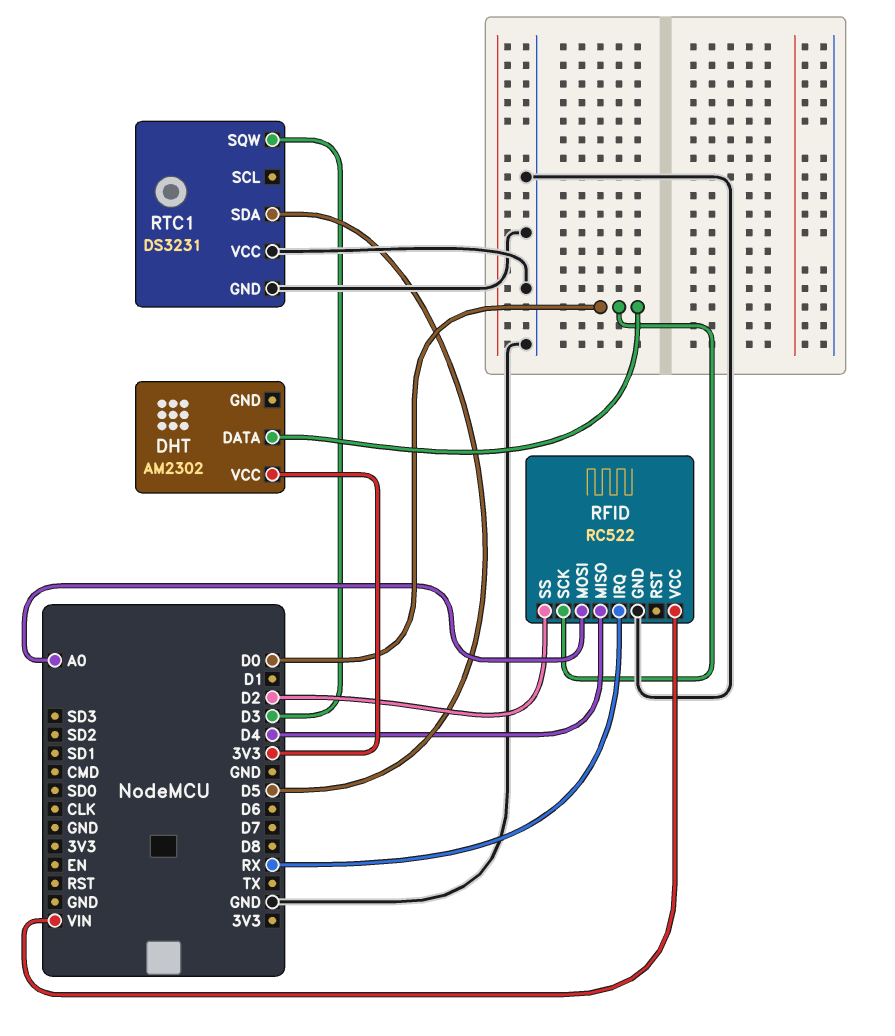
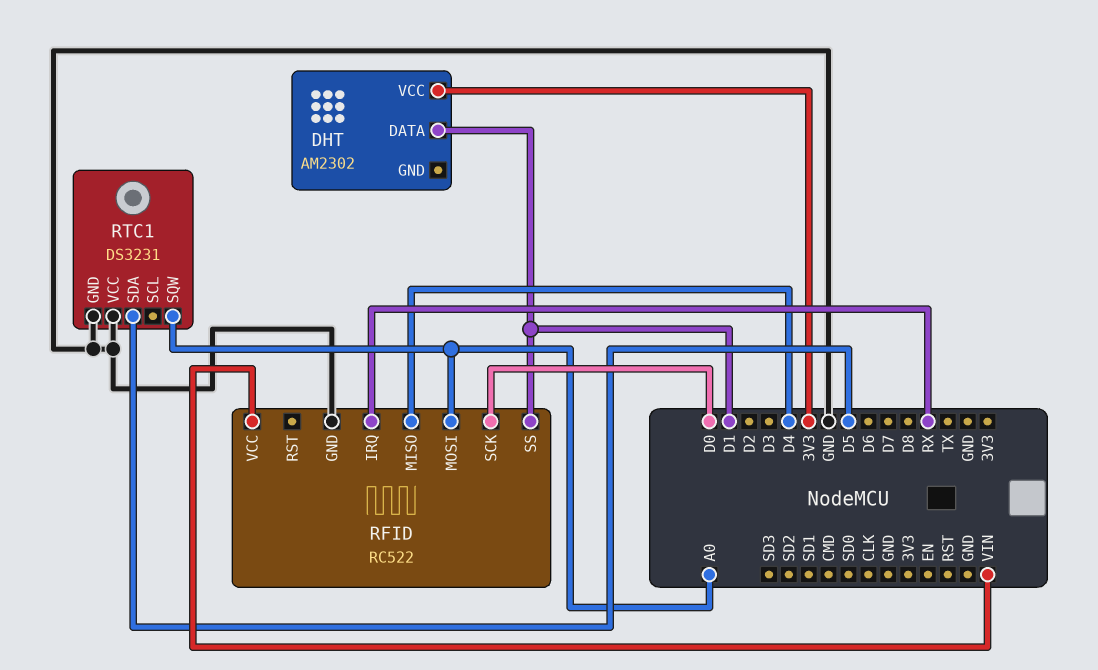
DHT pin DATA: D0 -> D1
RFID pin SS: D2 -> D1
RTC1 pin SQW: D3 -> A0

